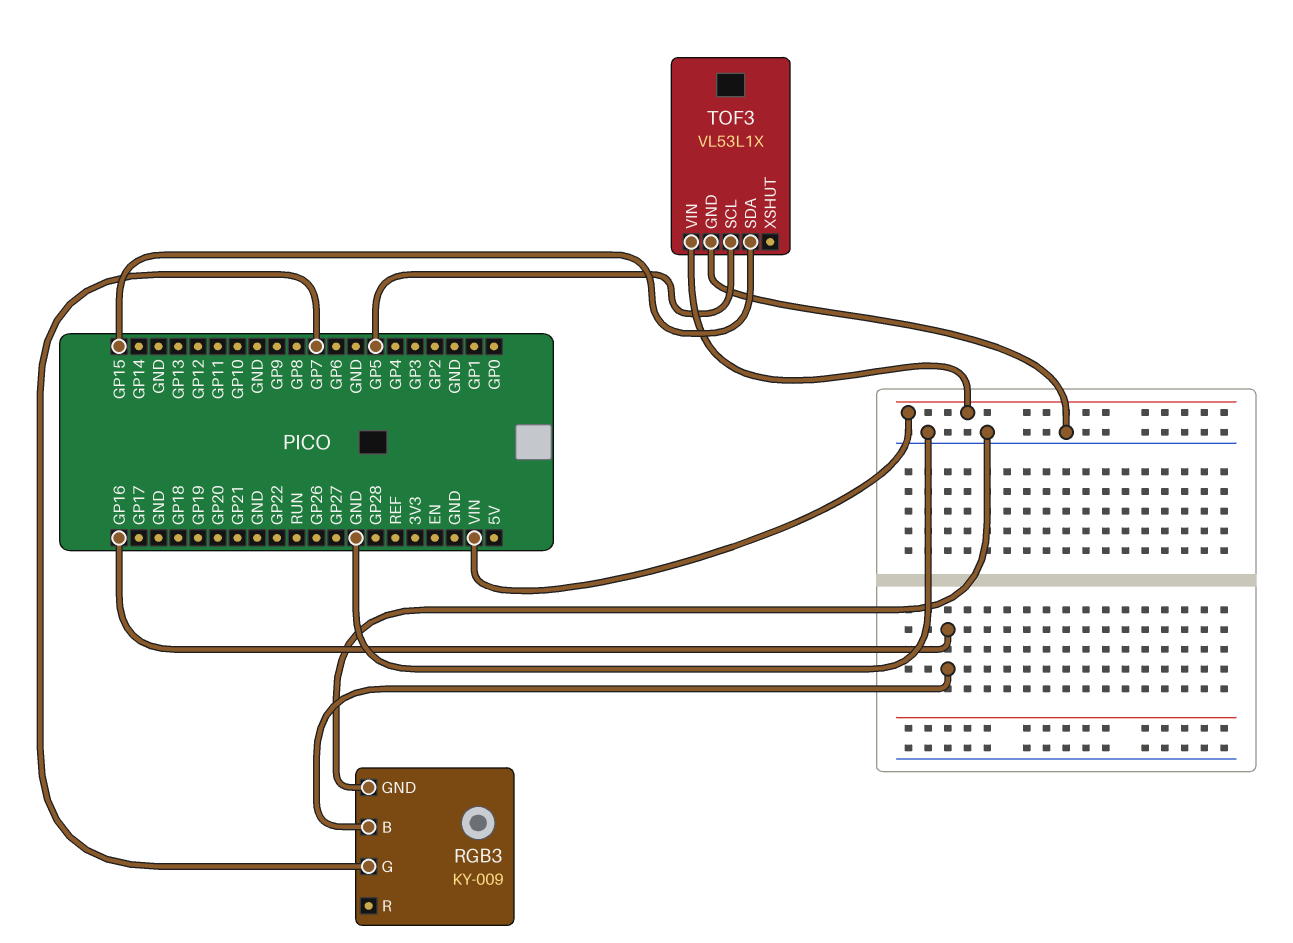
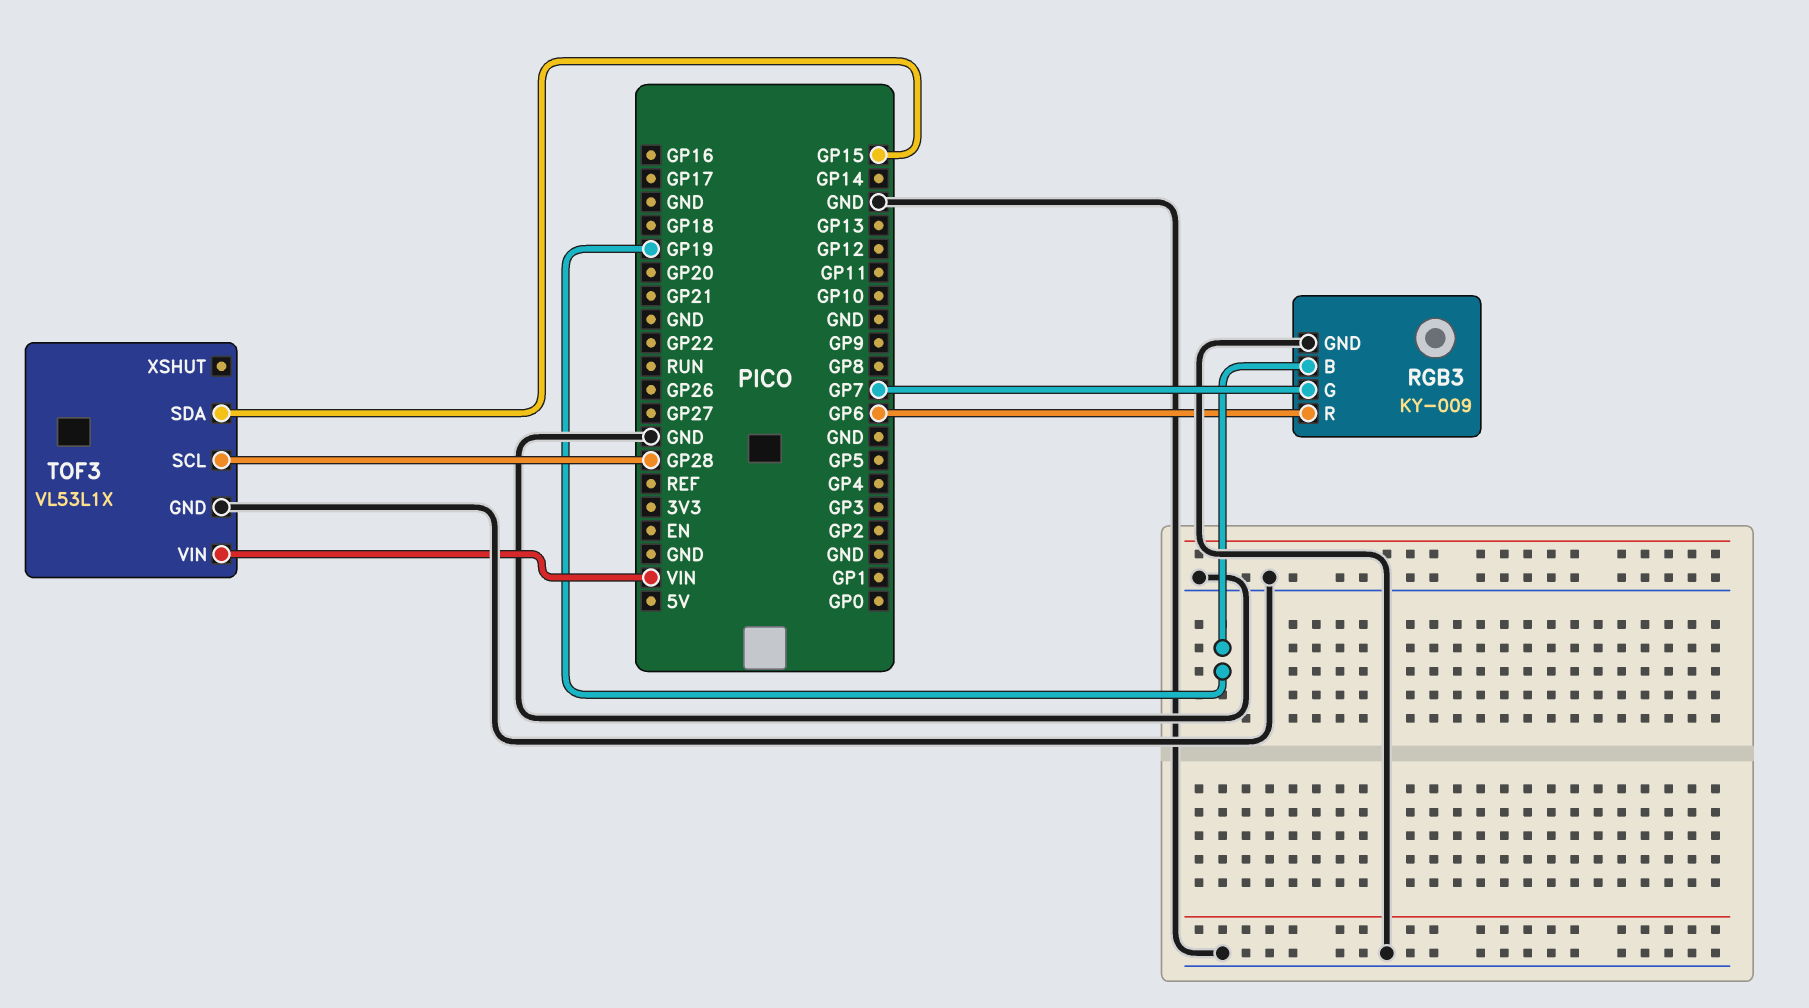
RGB3 pin B: GP16 -> GP19
RGB3 pin R: none -> GP6
TOF3 pin SCL: GP5 -> GP28

